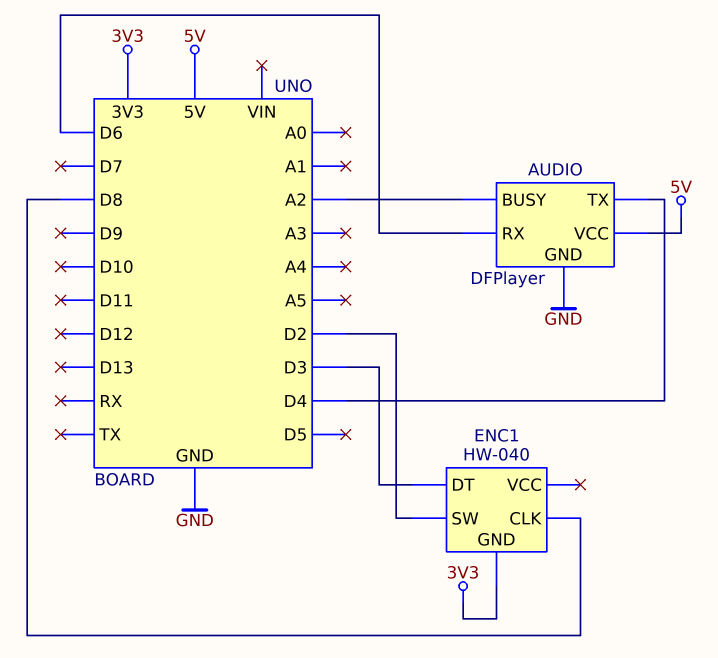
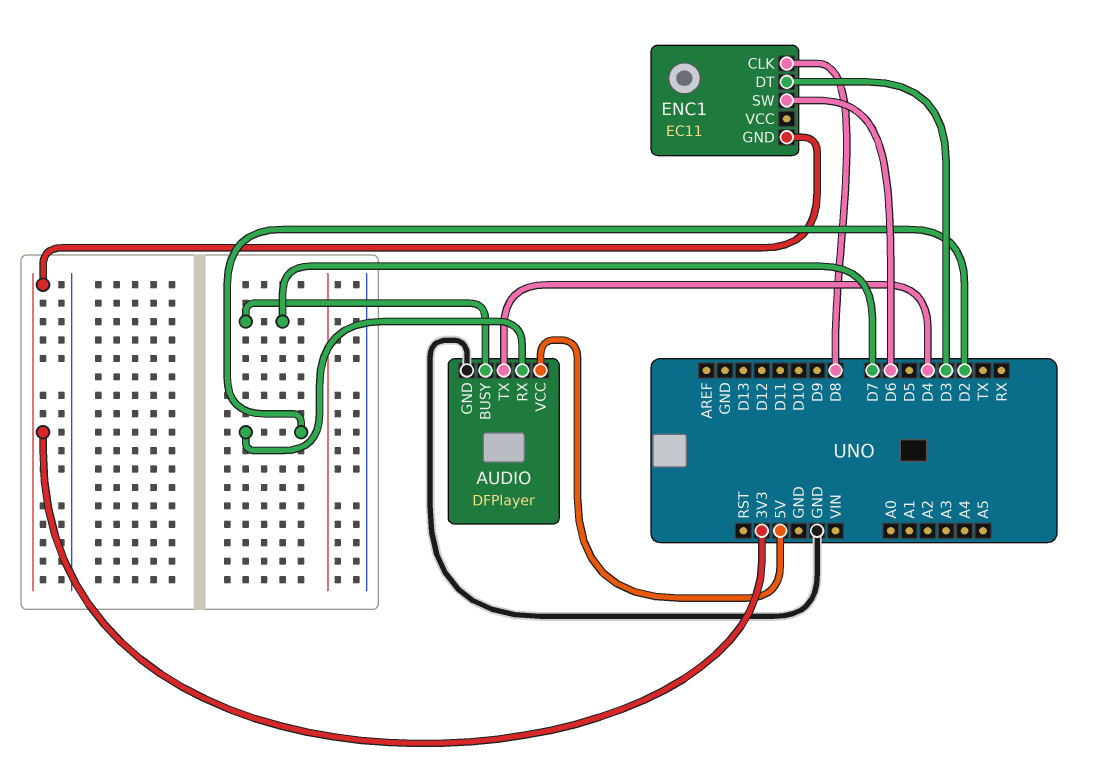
AUDIO pin BUSY: A2 -> D7
AUDIO pin RX: D6 -> D2
ENC1: HW-040 -> EC11
ENC1 pin SW: D2 -> D6

